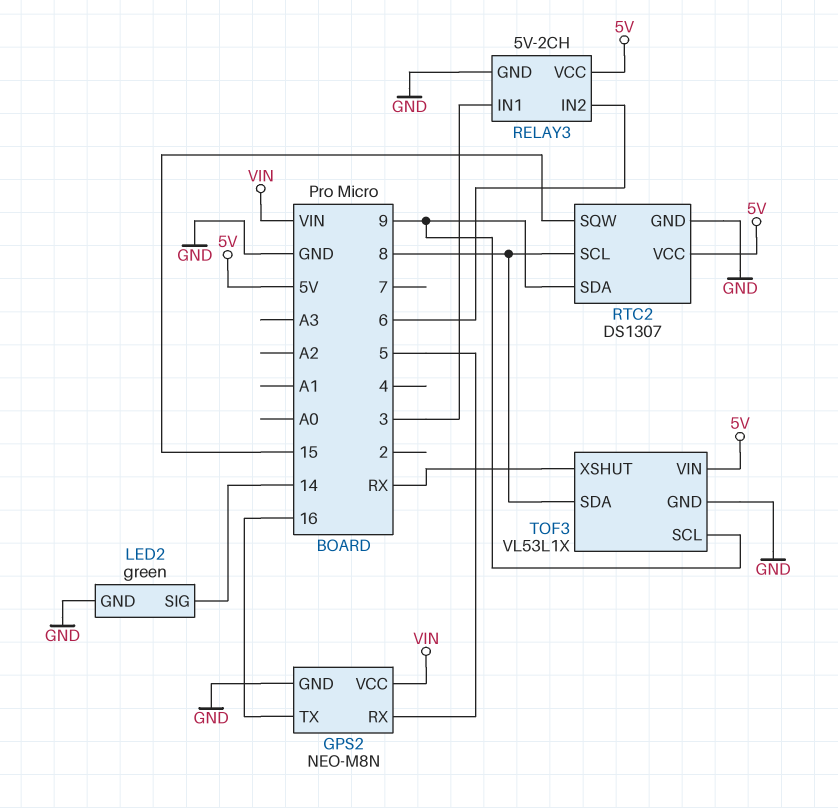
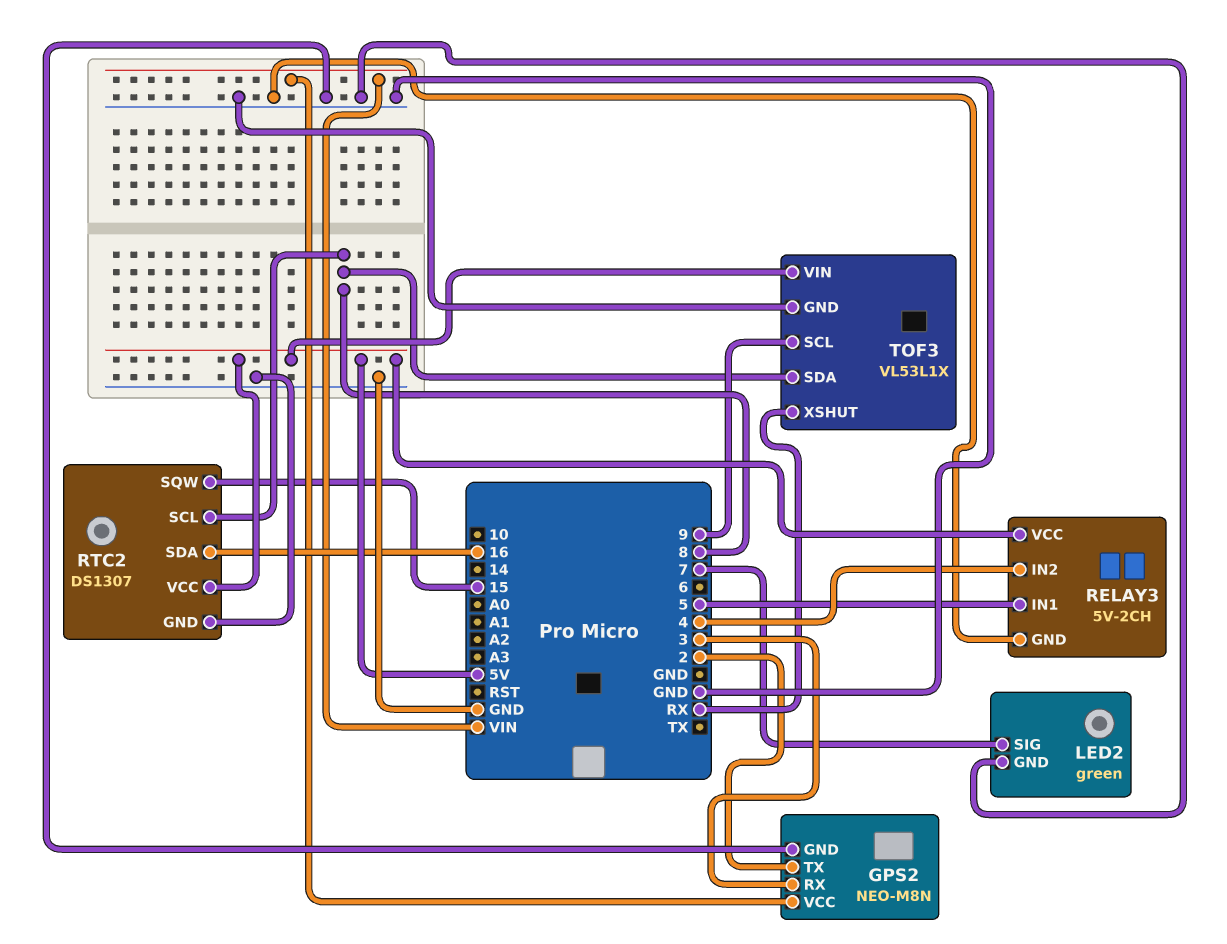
GPS2 pin RX: 5 -> 3
GPS2 pin TX: 16 -> 2
LED2 pin SIG: 14 -> 7
RELAY3 pin IN1: 3 -> 5
RELAY3 pin IN2: 6 -> 4
RTC2 pin SDA: 9 -> 16

